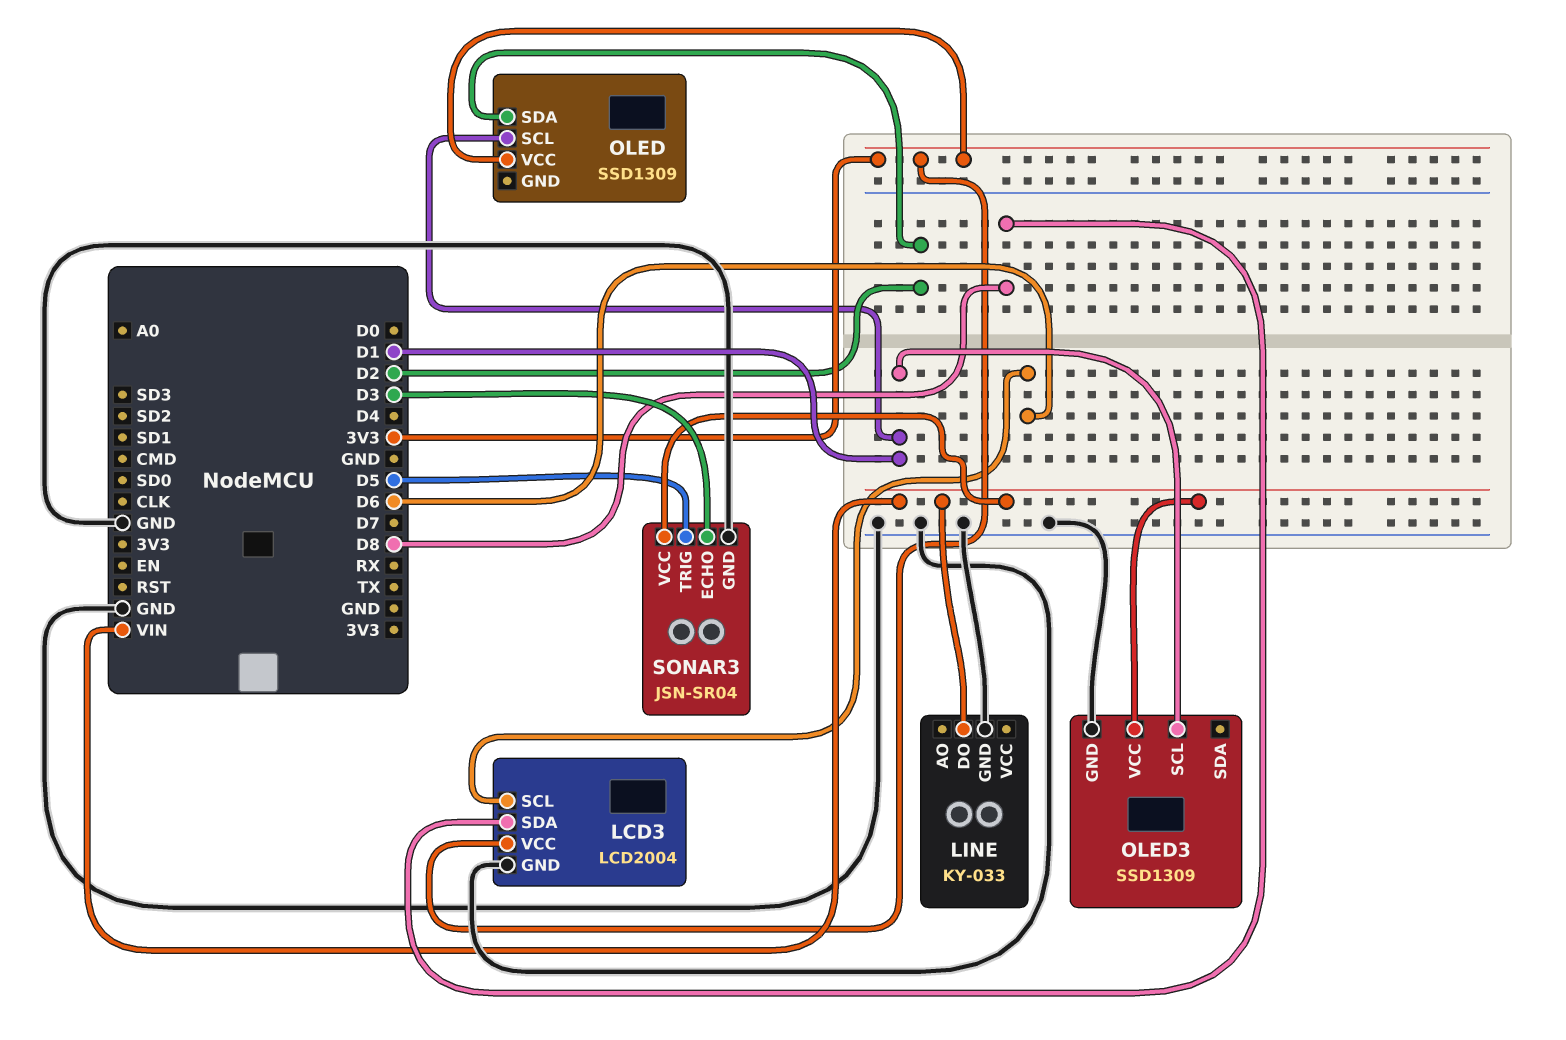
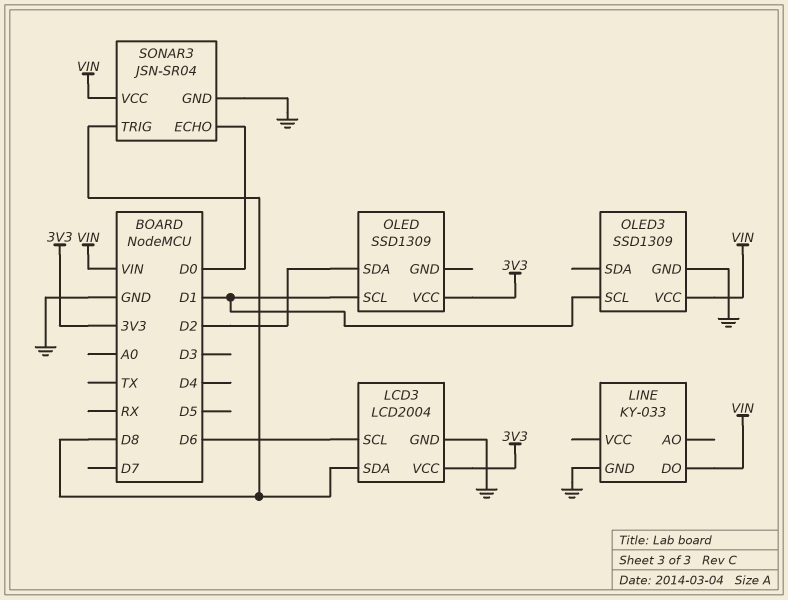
SONAR3 pin ECHO: D3 -> D0
SONAR3 pin TRIG: D5 -> D8

